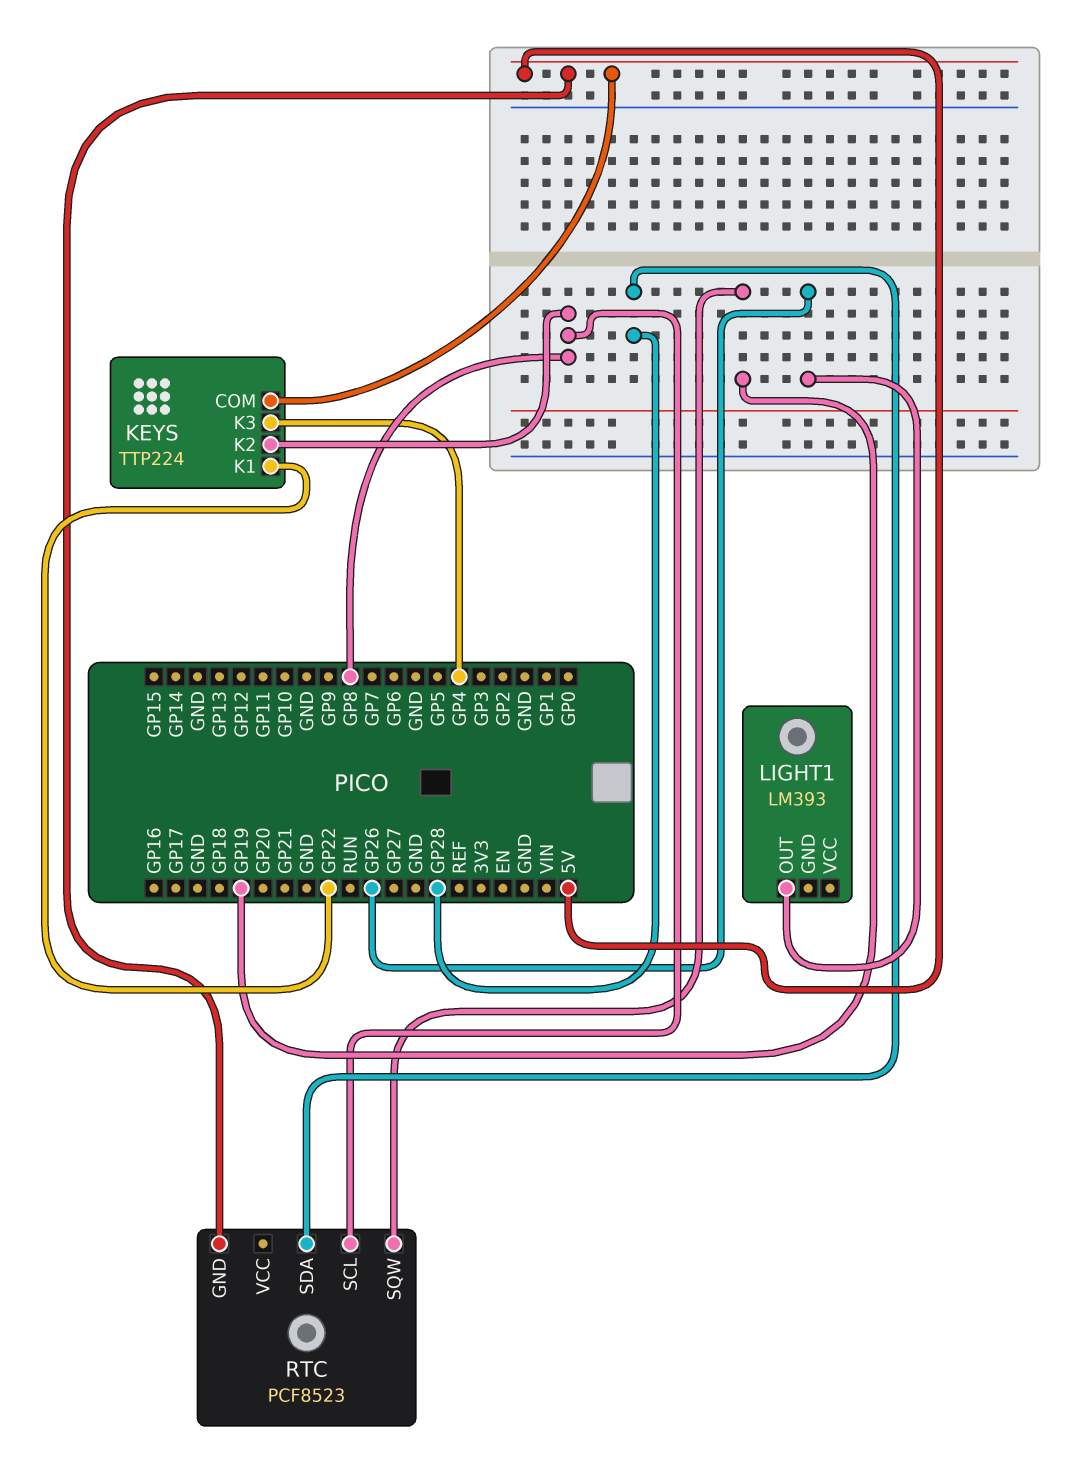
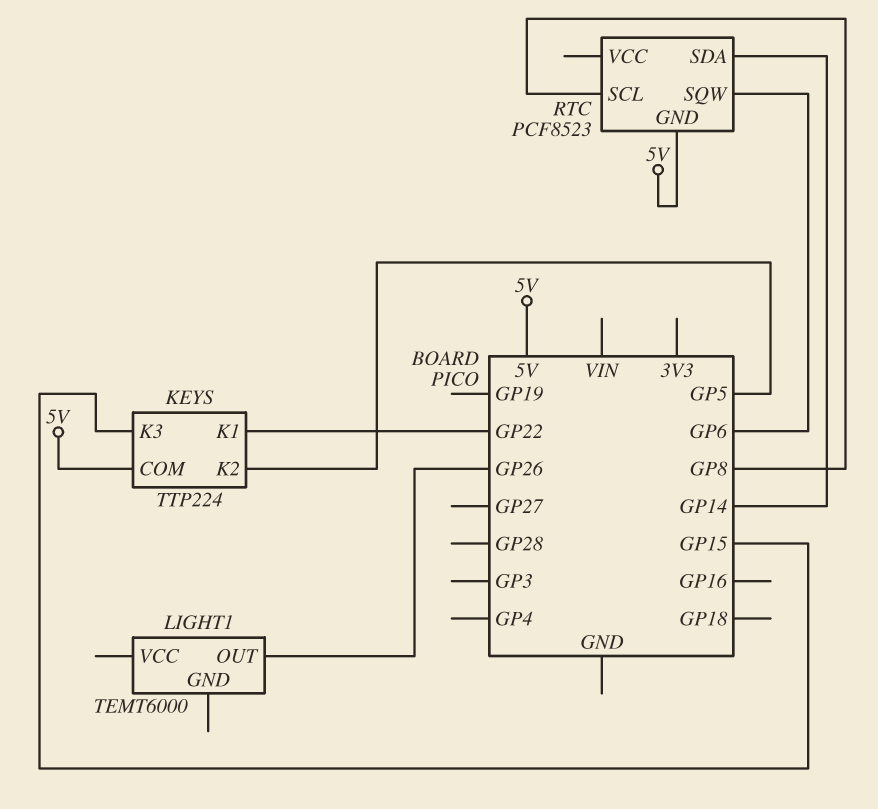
KEYS pin K2: GP8 -> GP5
KEYS pin K3: GP4 -> GP15
LIGHT1: LM393 -> TEMT6000
RTC pin SDA: GP28 -> GP14
RTC pin SQW: GP19 -> GP6

